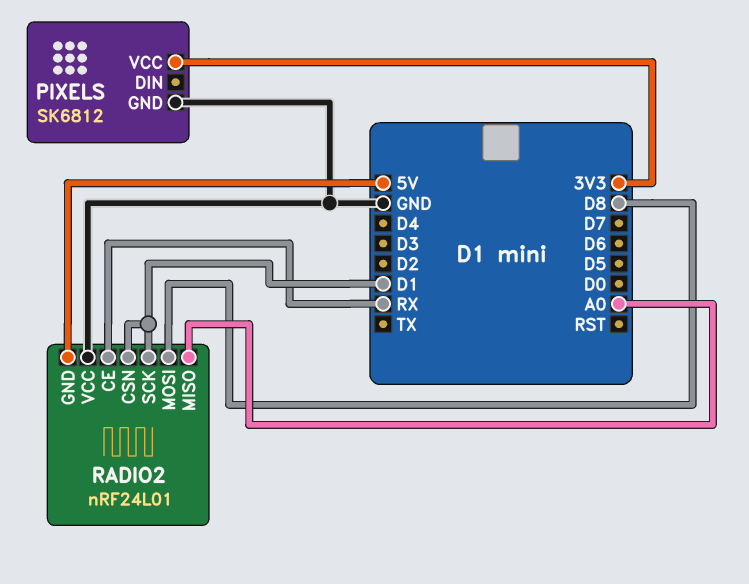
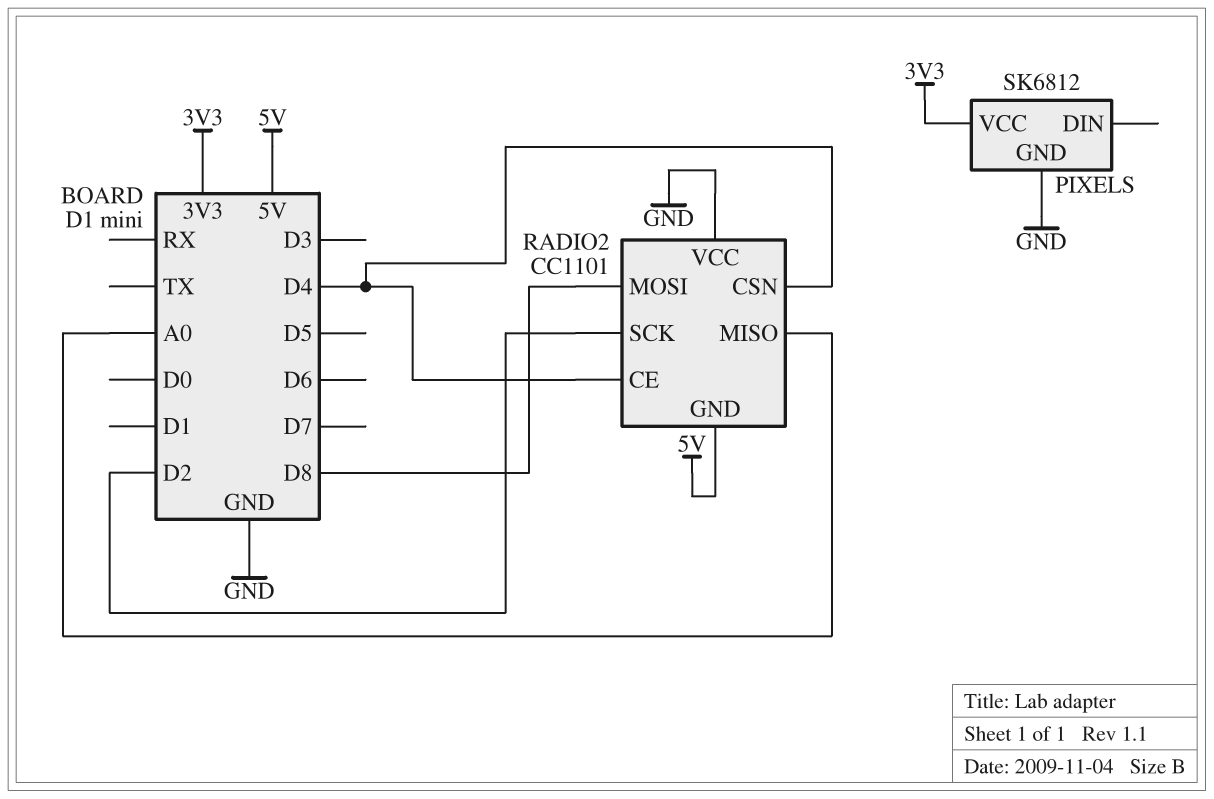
RADIO2: nRF24L01 -> CC1101
RADIO2 pin CE: RX -> D4
RADIO2 pin CSN: D1 -> D4
RADIO2 pin SCK: D1 -> D2

